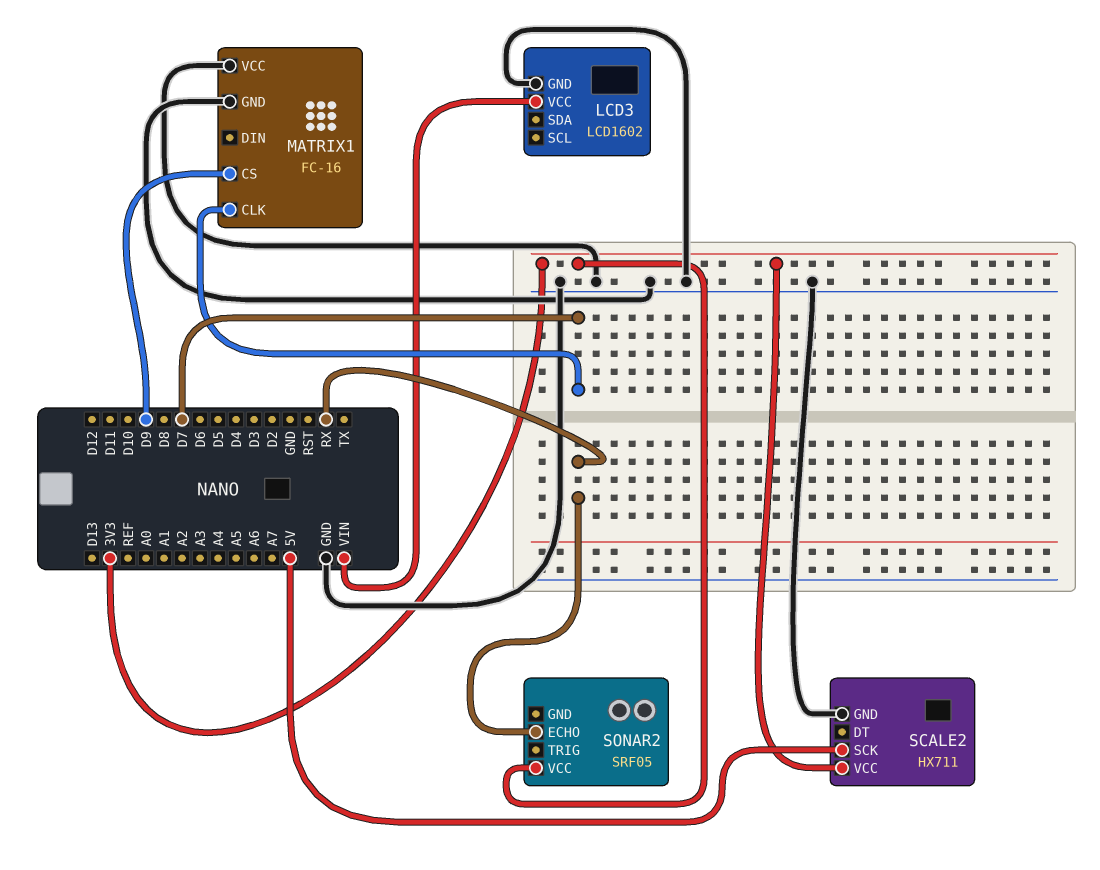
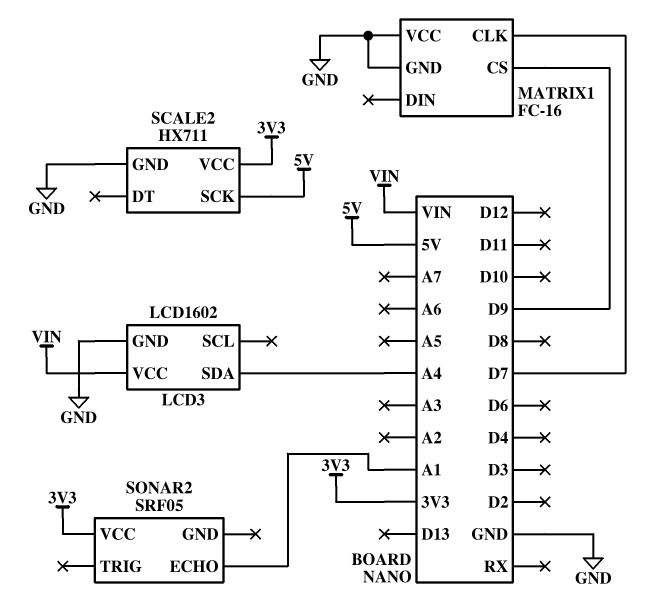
LCD3 pin SDA: none -> A4
SONAR2 pin ECHO: RX -> A1

